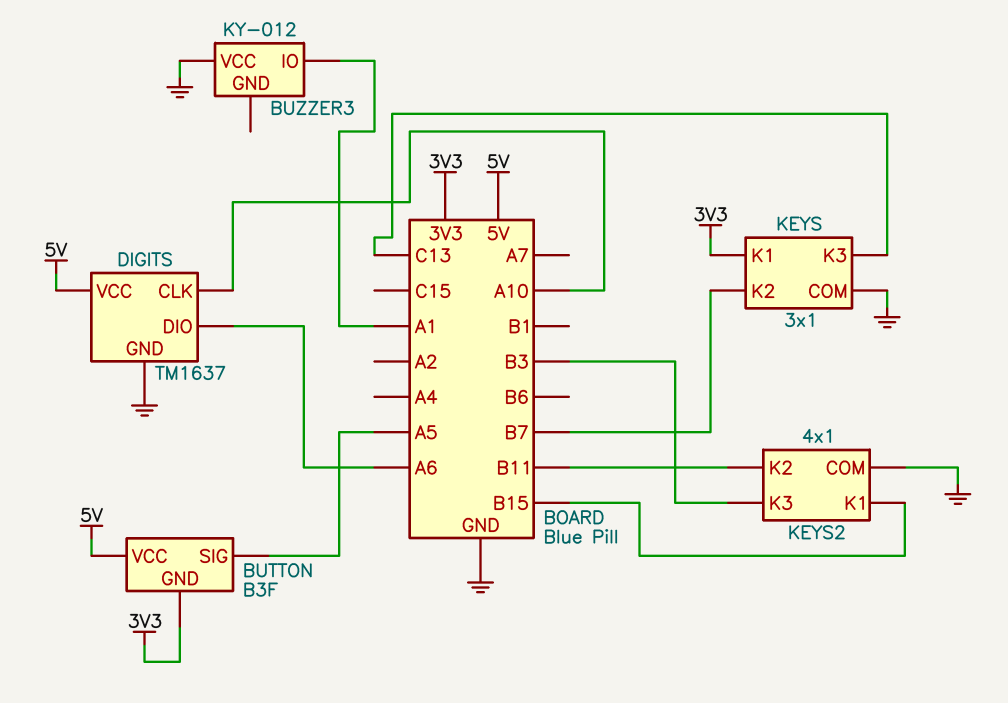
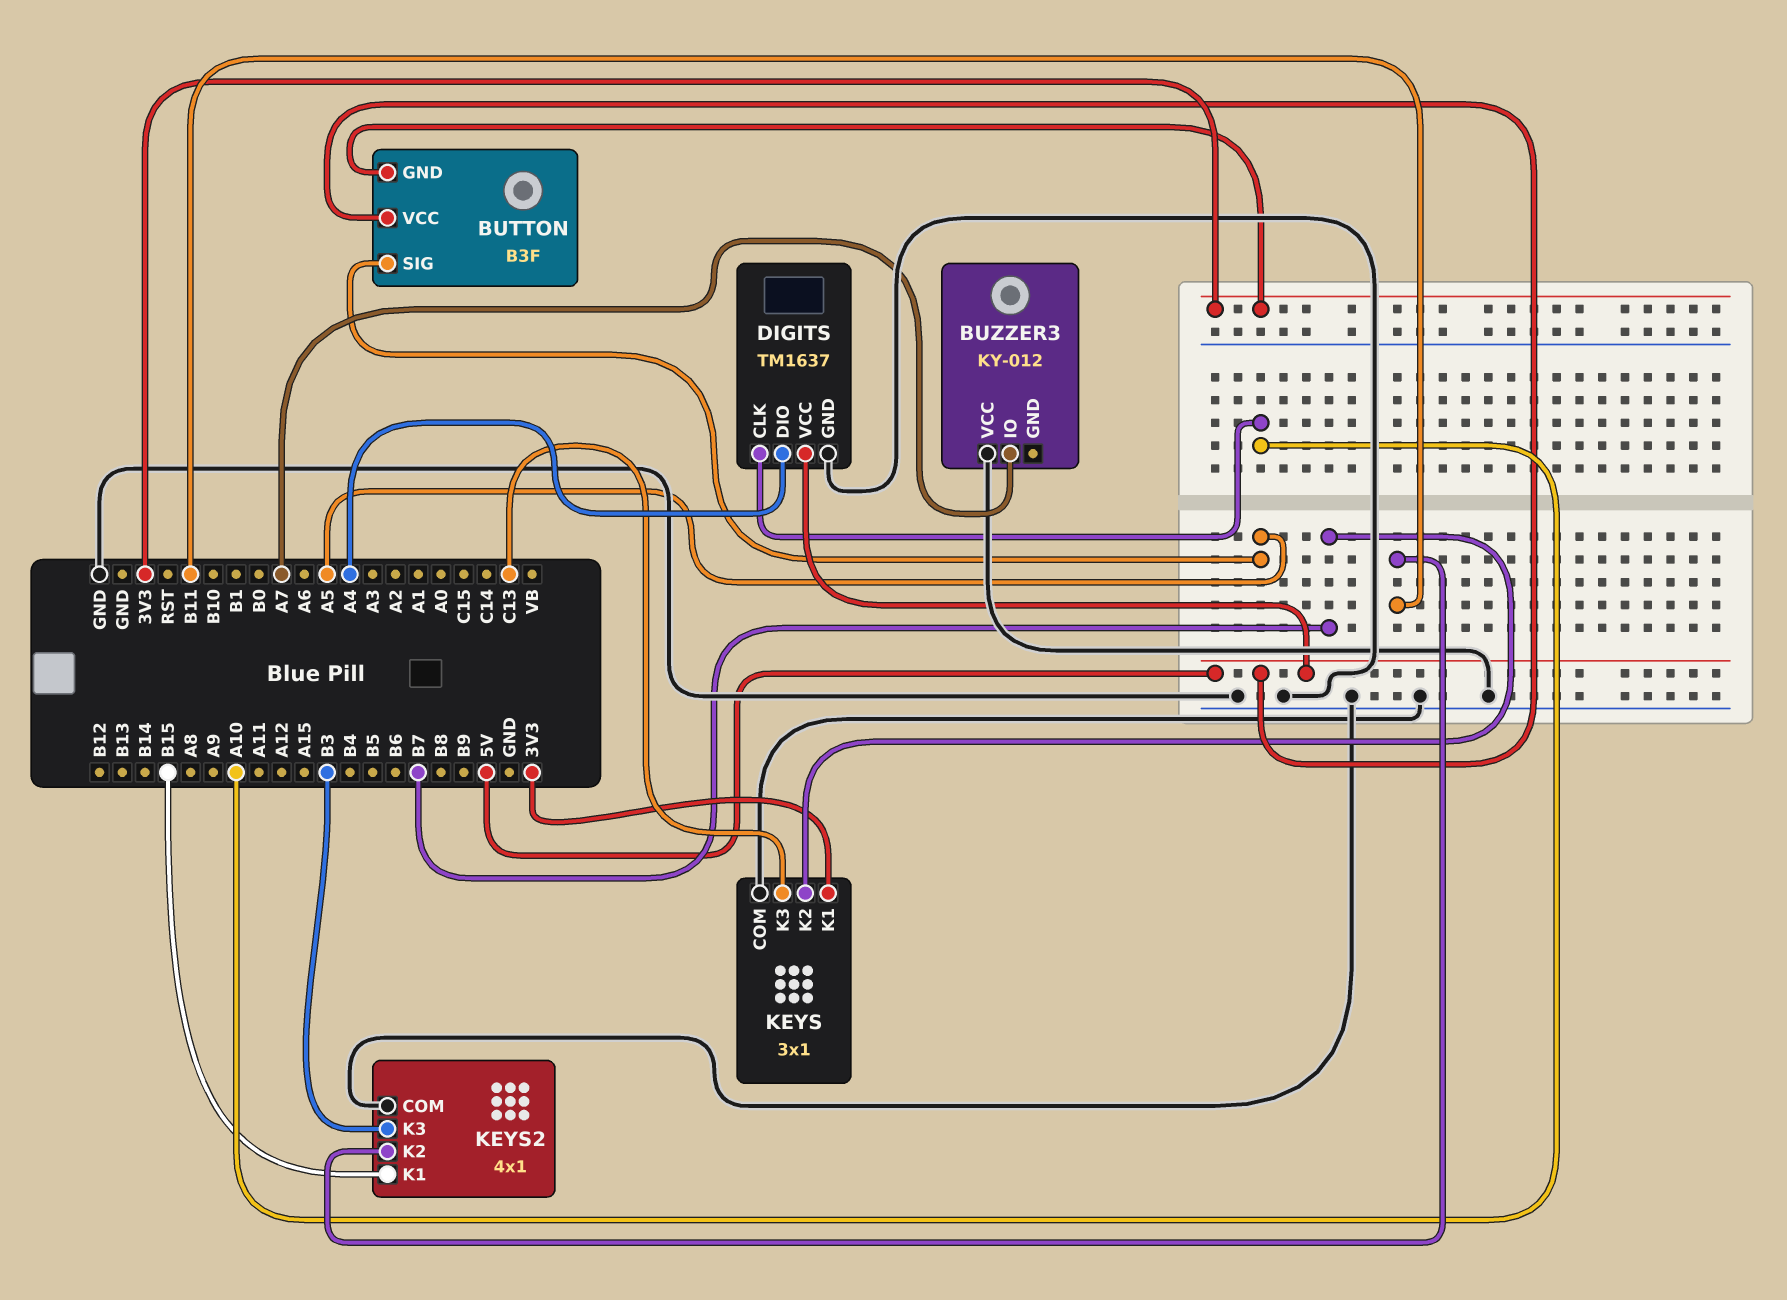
BUZZER3 pin IO: A1 -> A7
DIGITS pin DIO: A6 -> A4

